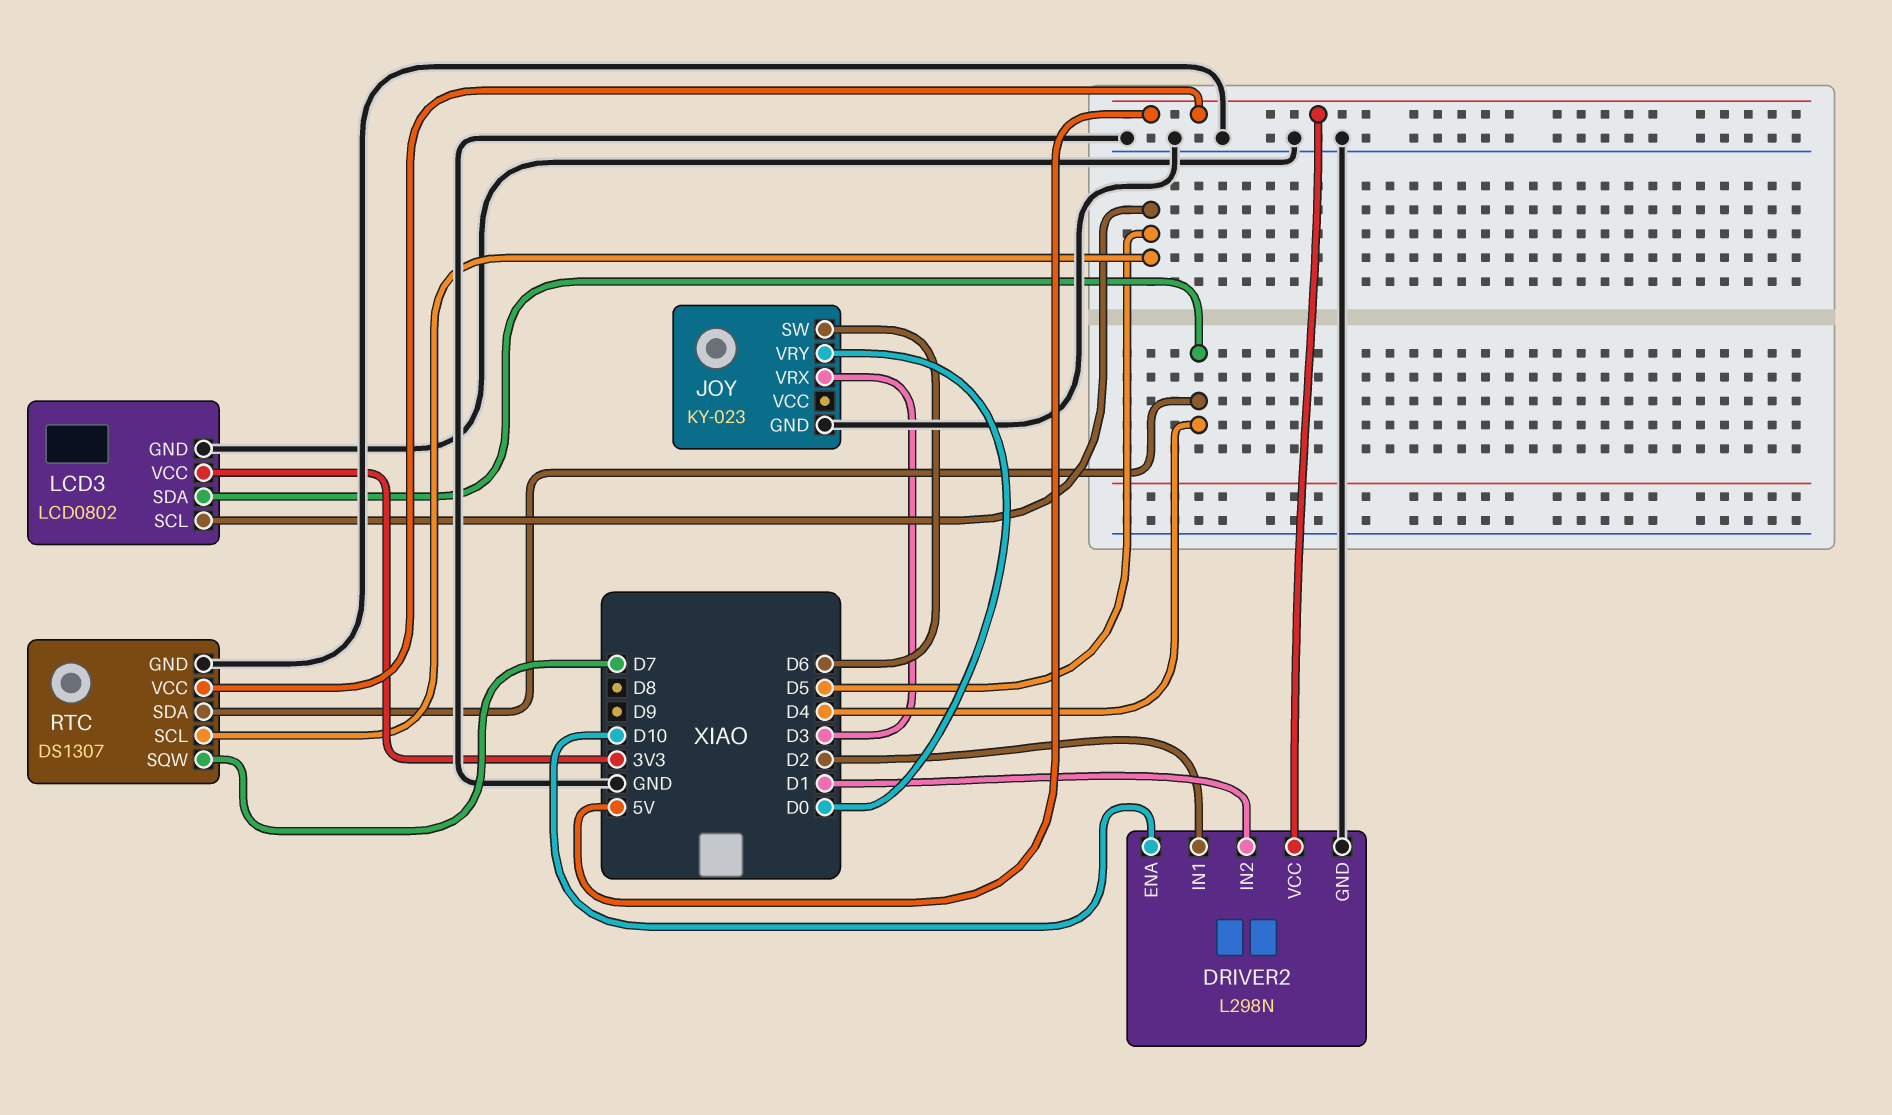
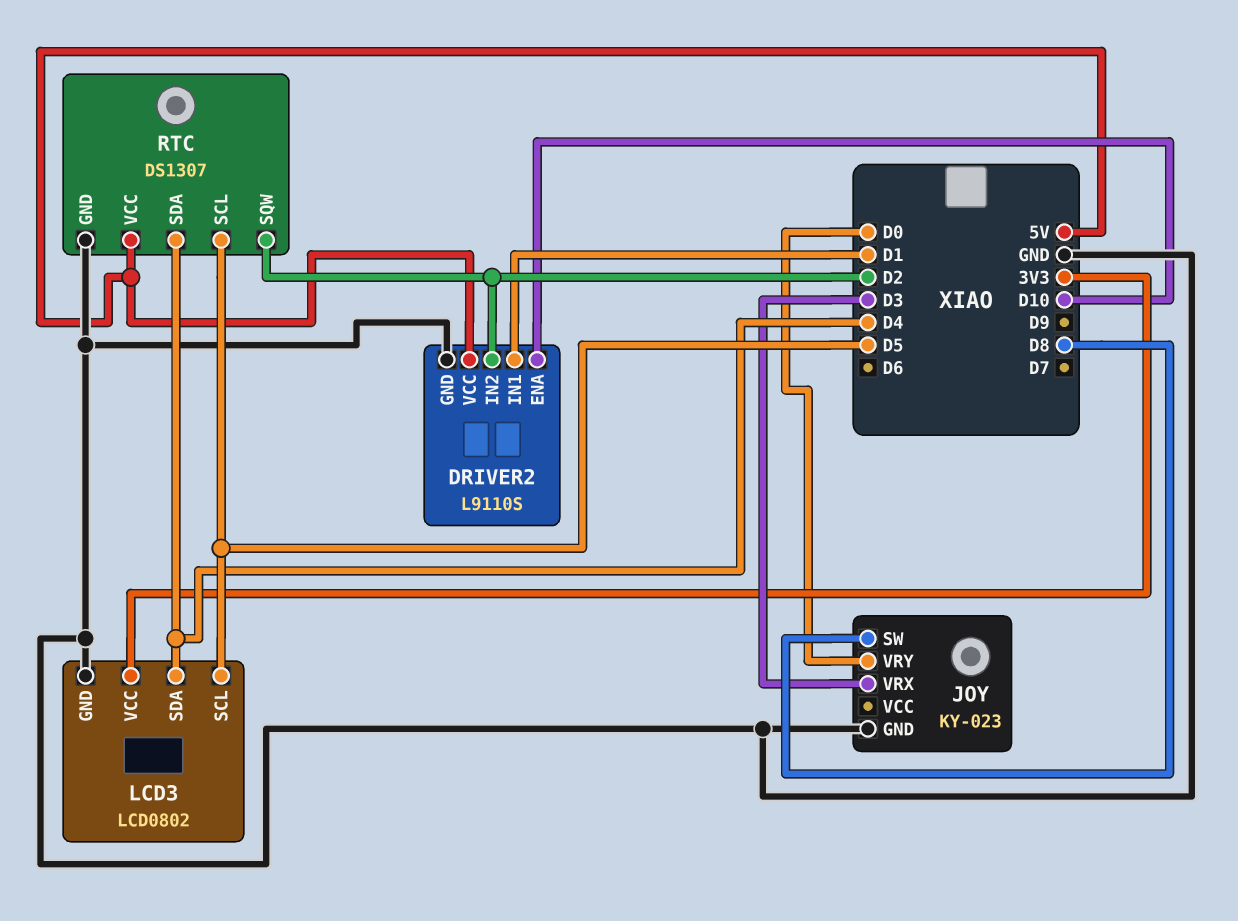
DRIVER2: L298N -> L9110S
DRIVER2 pin IN1: D2 -> D1
DRIVER2 pin IN2: D1 -> D2
JOY pin SW: D6 -> D8
RTC pin SQW: D7 -> D2

